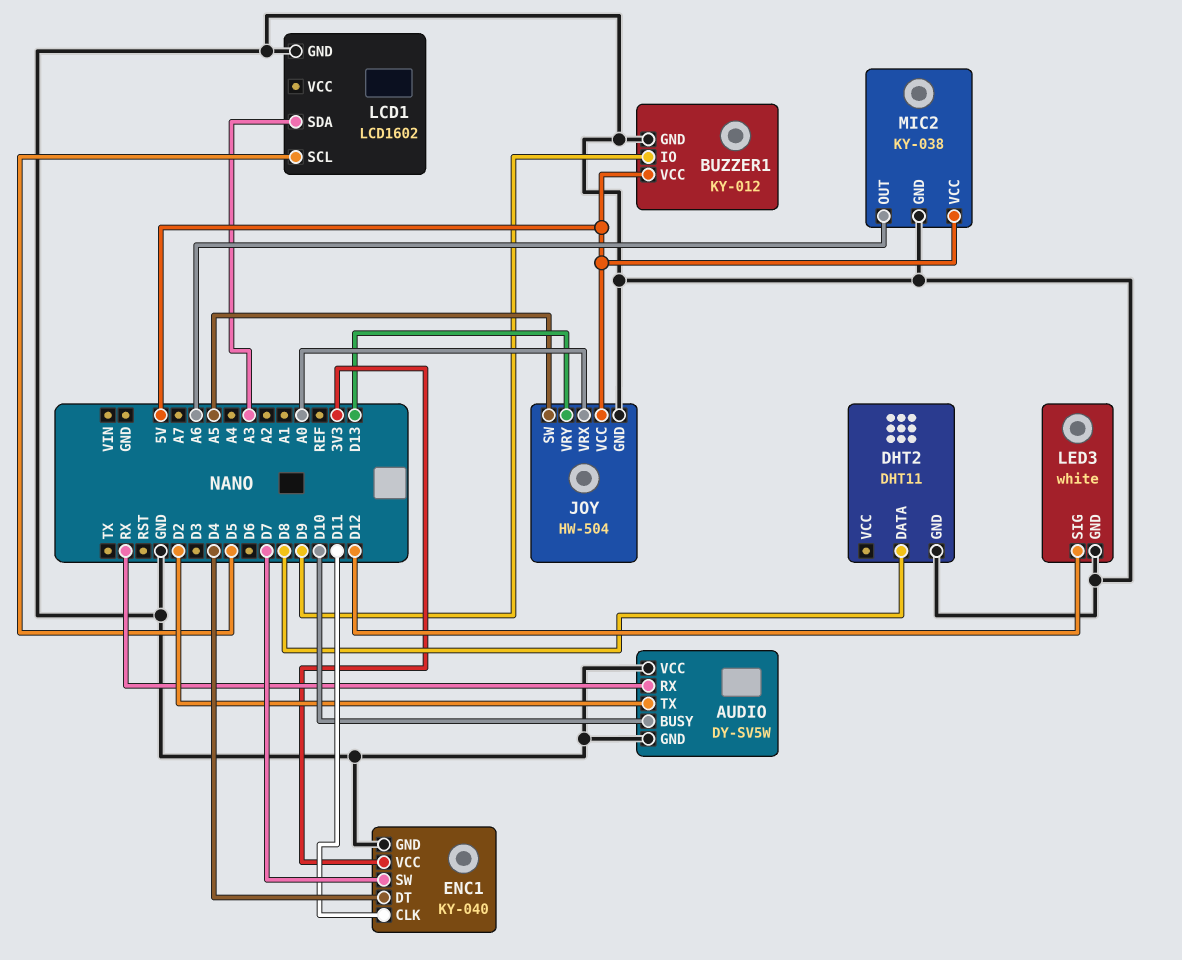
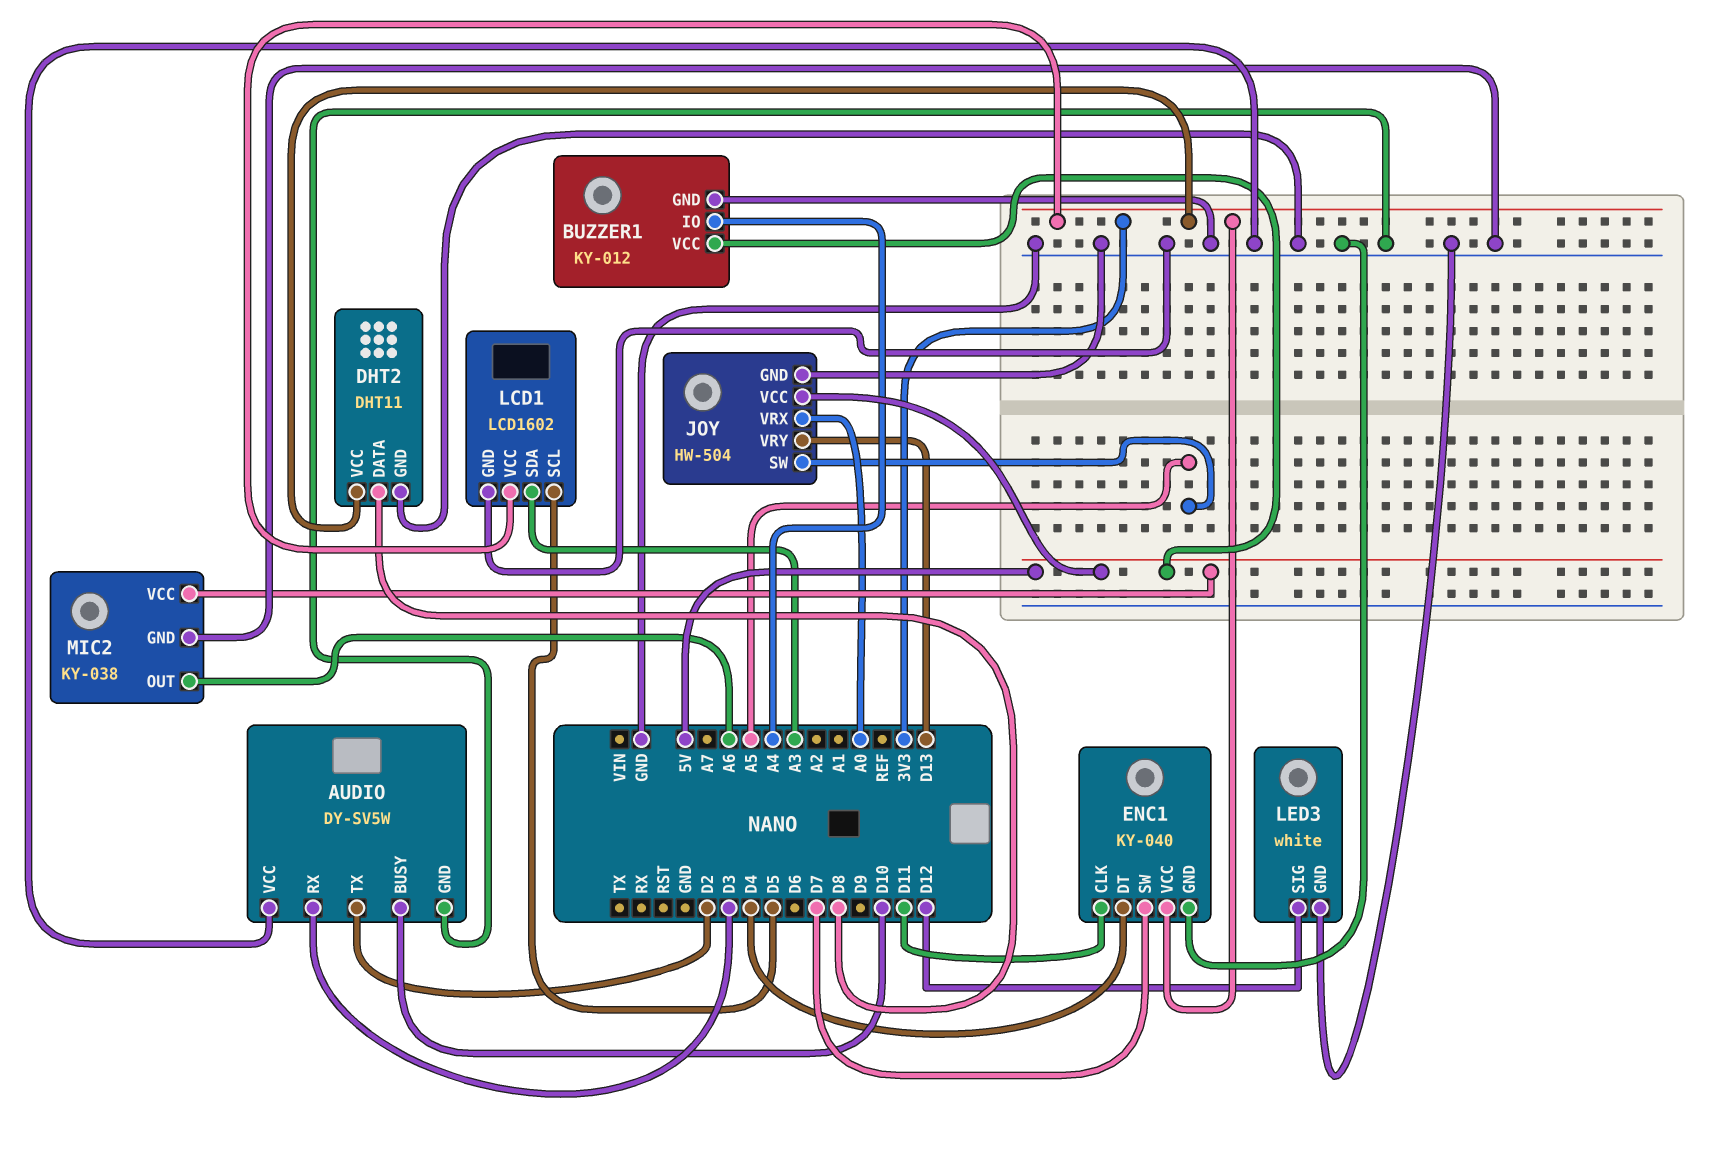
AUDIO pin RX: RX -> D3
BUZZER1 pin IO: D9 -> A4
DHT2 pin VCC: none -> 3V3
LCD1 pin VCC: none -> 3V3

